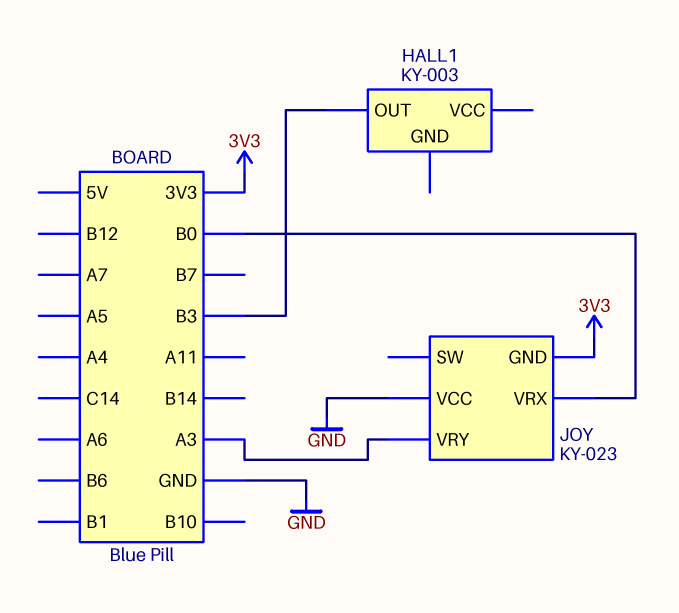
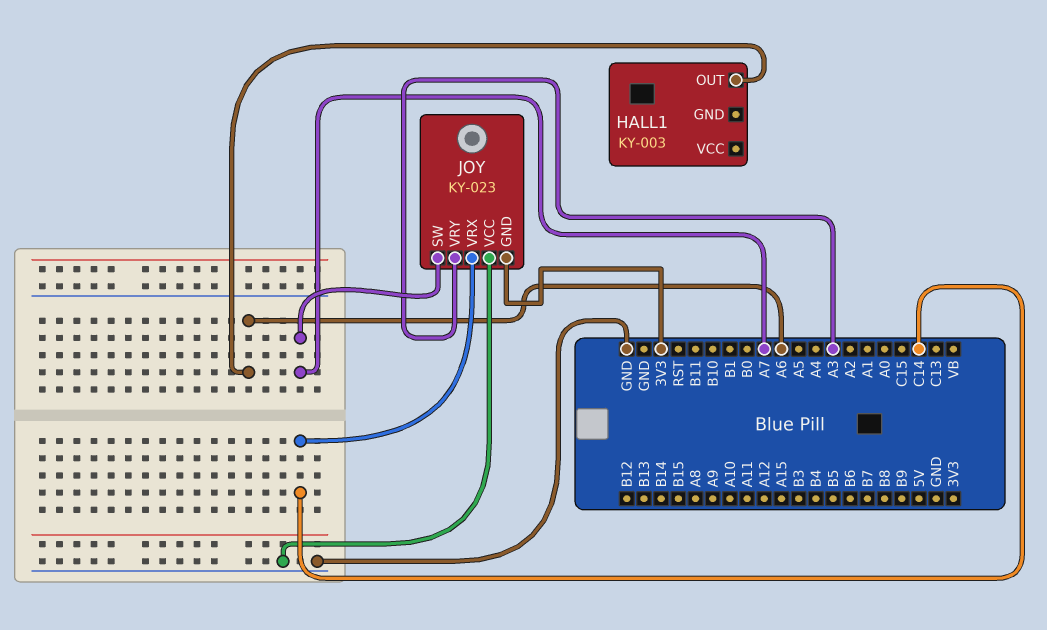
HALL1 pin OUT: B3 -> A6
JOY pin SW: none -> A7
JOY pin VRX: B0 -> C14

